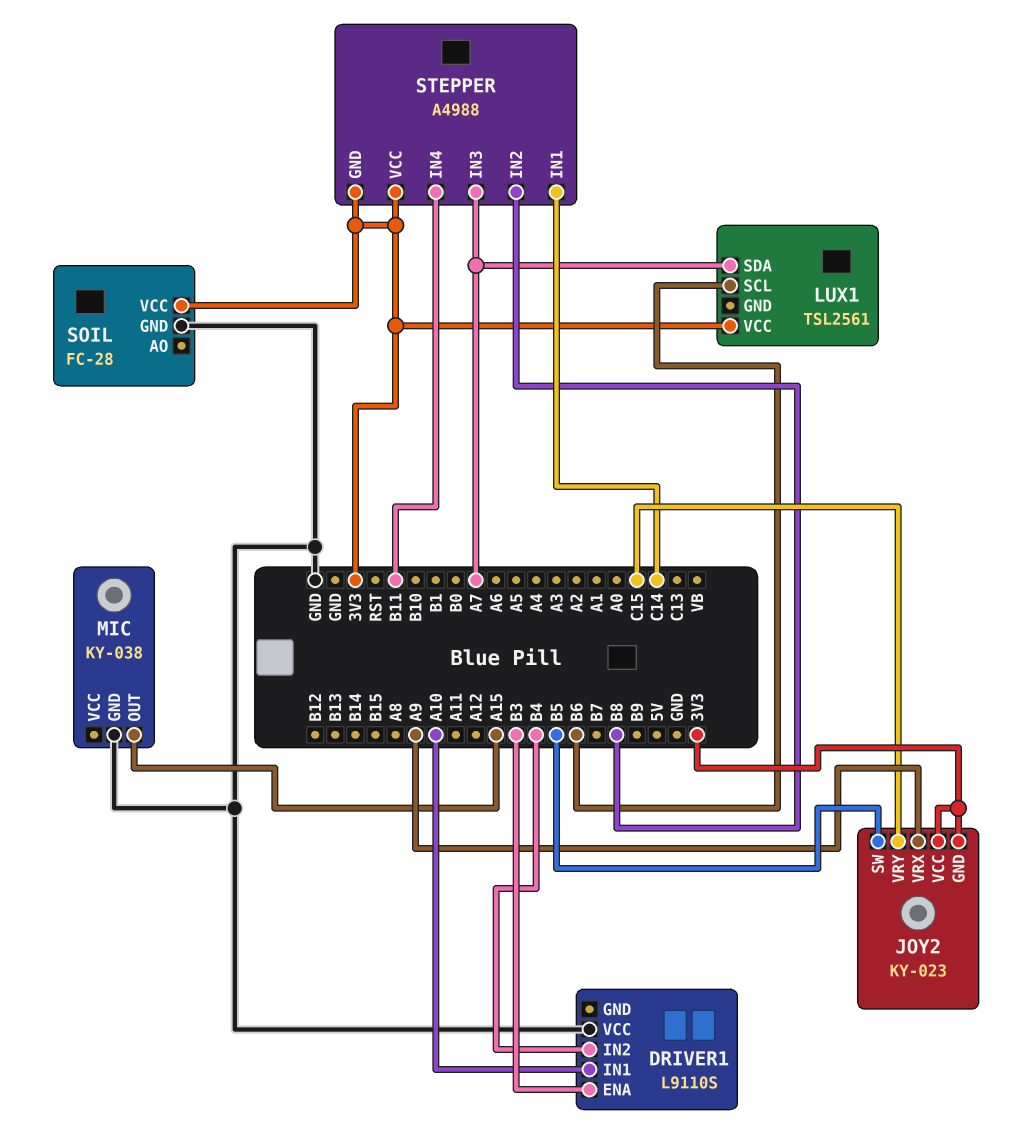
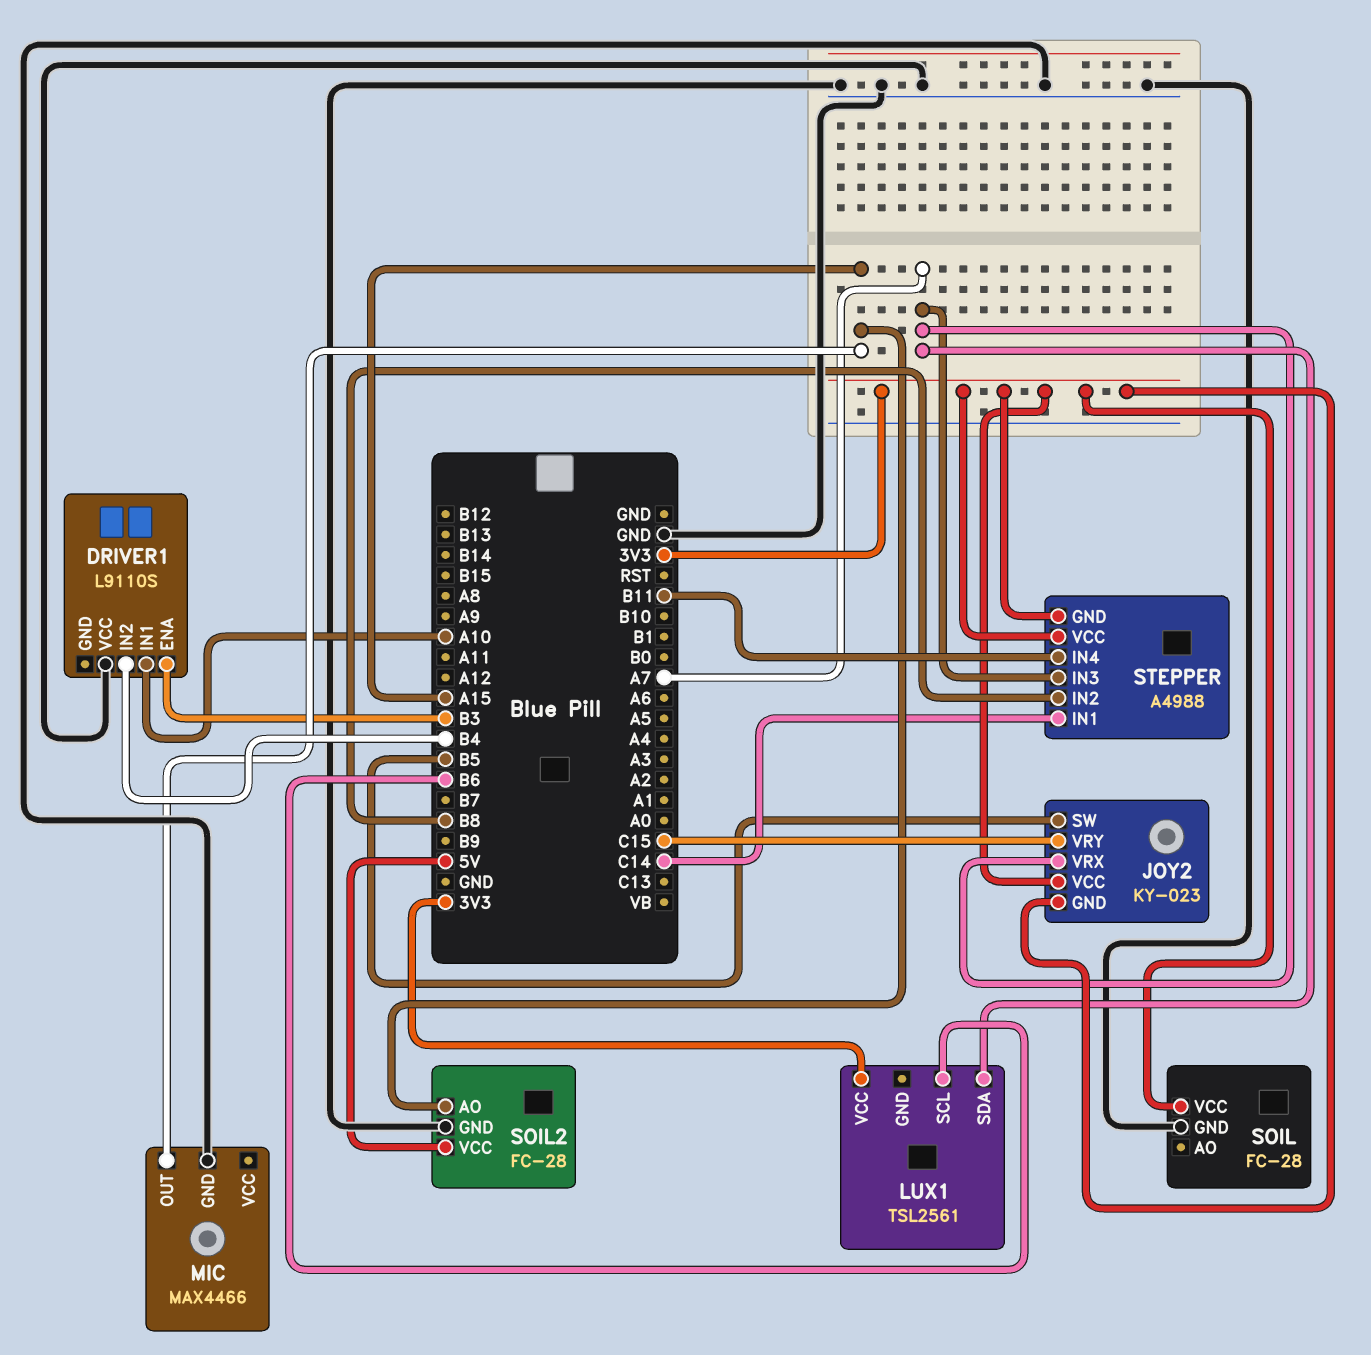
JOY2 pin VRX: A9 -> A7
MIC: KY-038 -> MAX4466
SOIL2: none -> FC-28
SOIL2 pin AO: none -> A15
SOIL2 pin GND: none -> GND
SOIL2 pin VCC: none -> 5V

